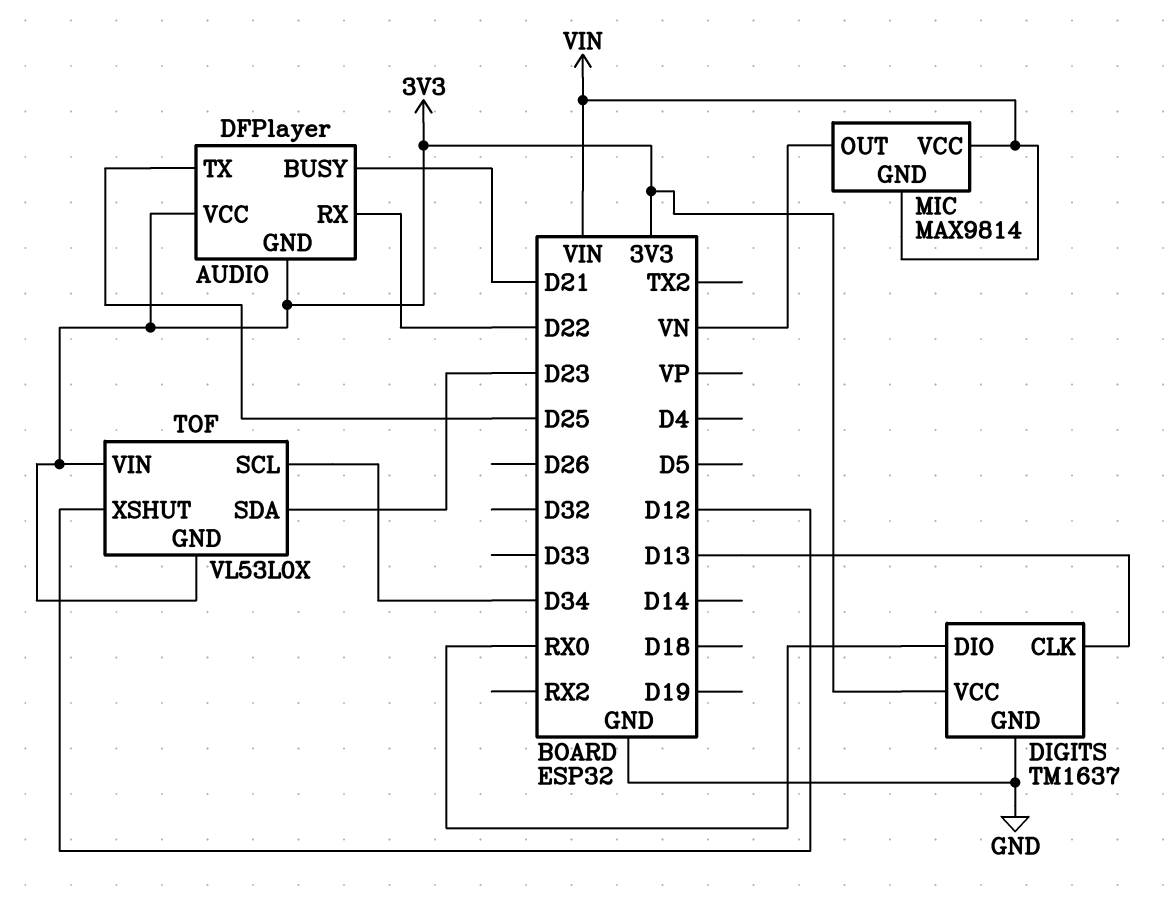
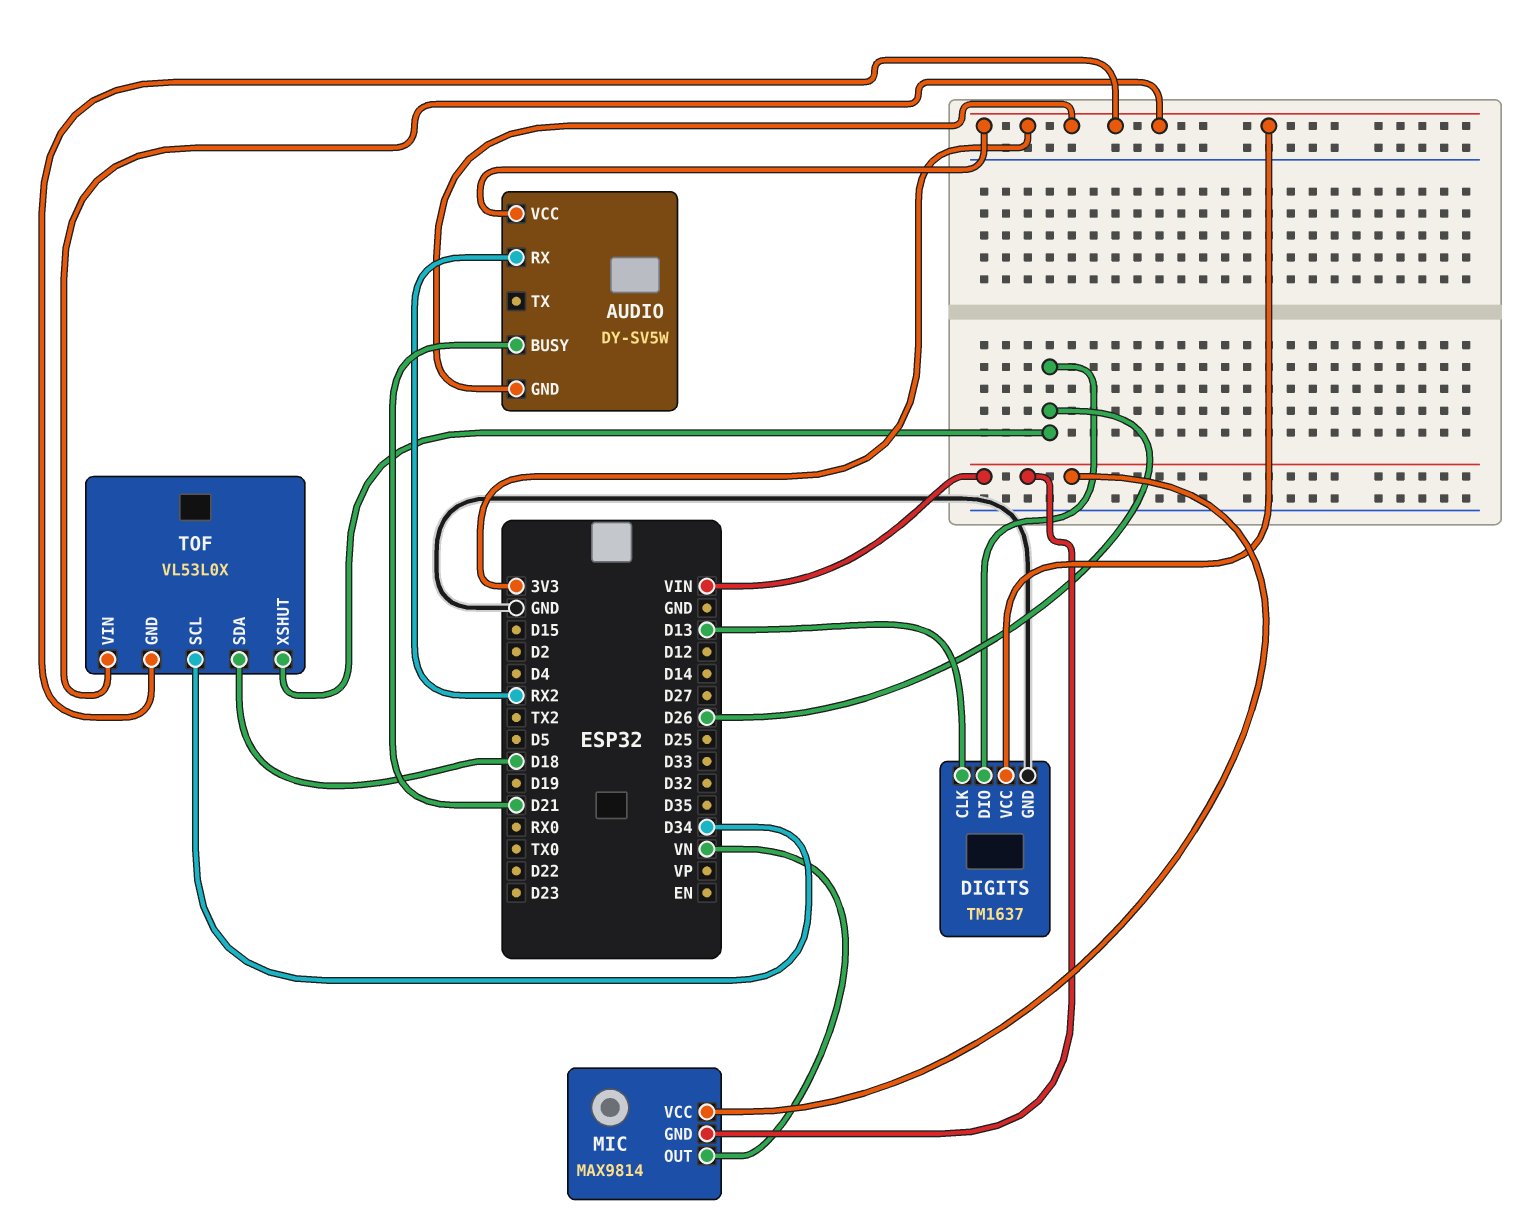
AUDIO: DFPlayer -> DY-SV5W
AUDIO pin RX: D22 -> RX2
AUDIO pin TX: D25 -> none
DIGITS pin DIO: RX0 -> D26
TOF pin SDA: D23 -> D18
TOF pin XSHUT: D12 -> D26

